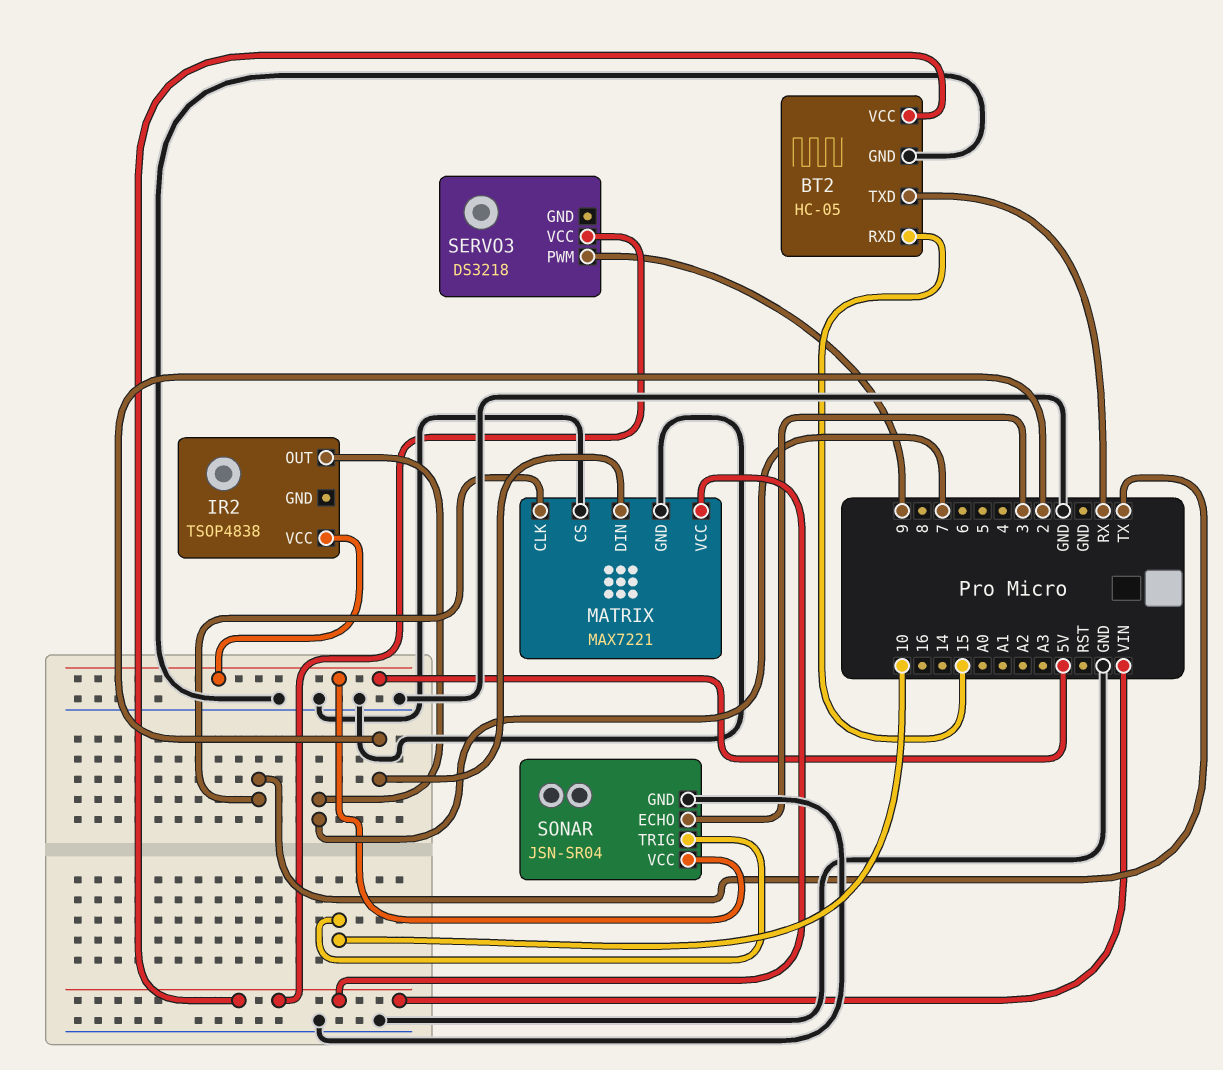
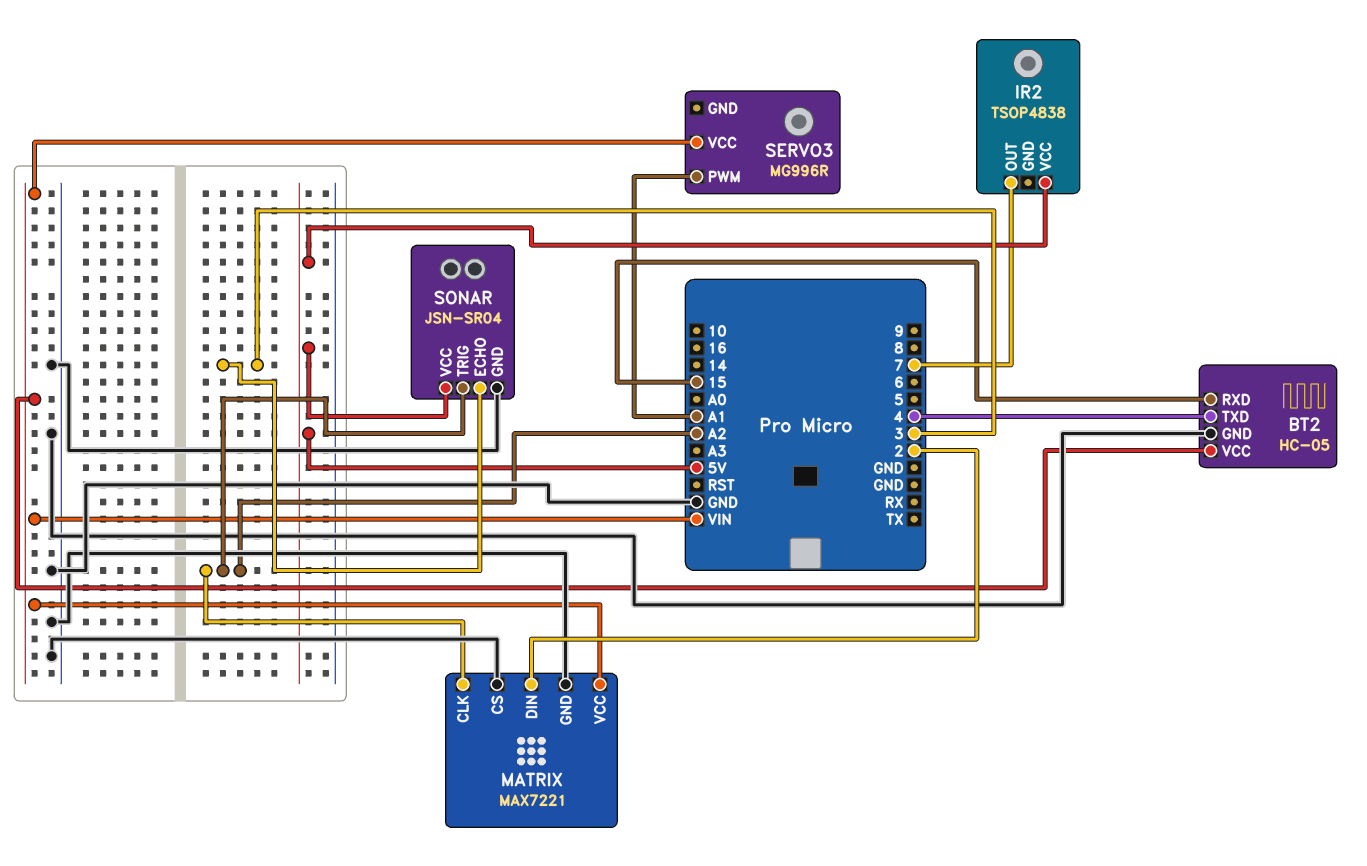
BT2 pin TXD: RX -> 4
MATRIX pin CLK: TX -> A2
SERVO3: DS3218 -> MG996R
SERVO3 pin PWM: 9 -> A1
SONAR pin TRIG: 10 -> A2

